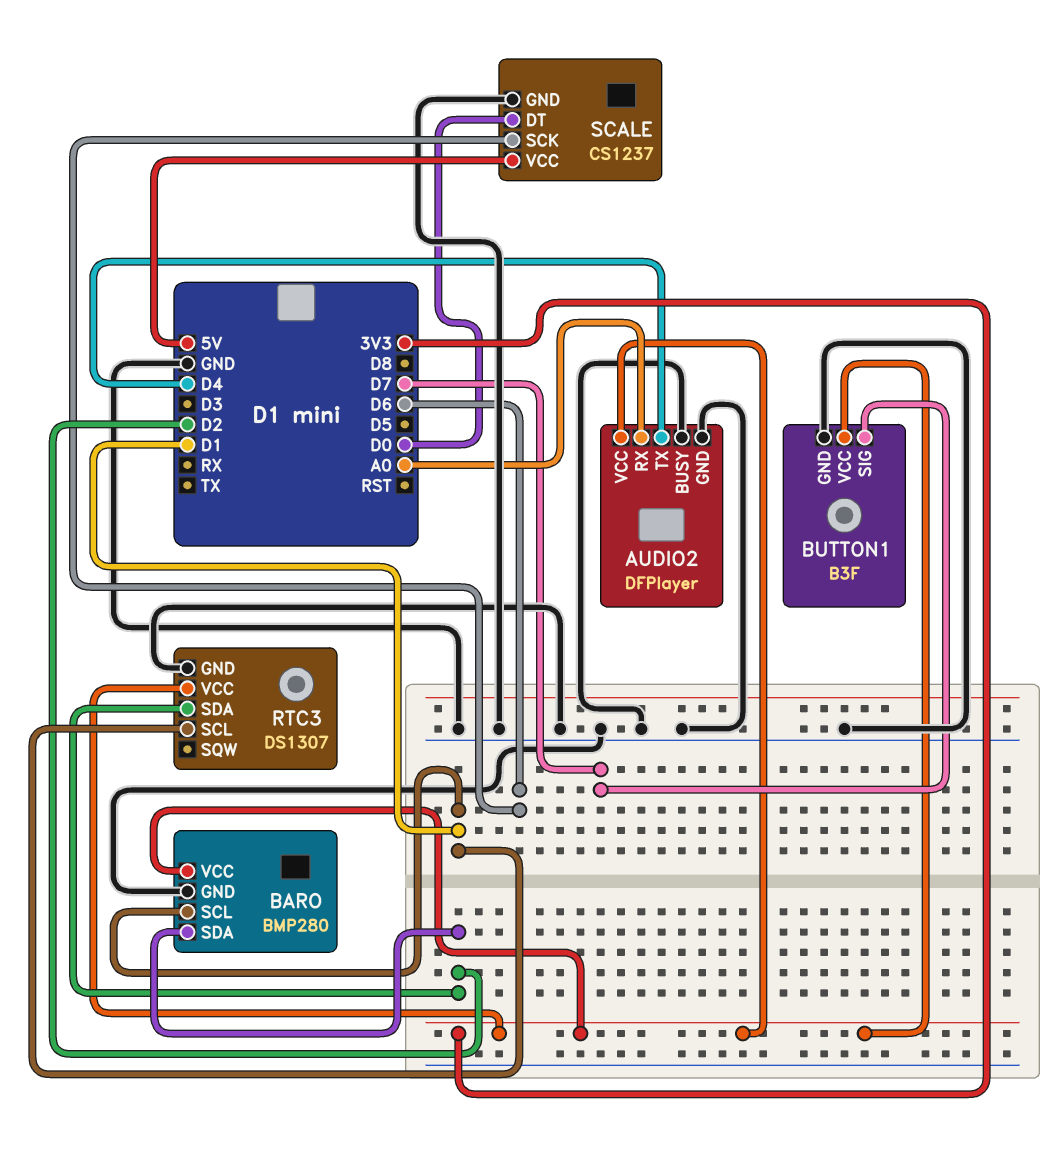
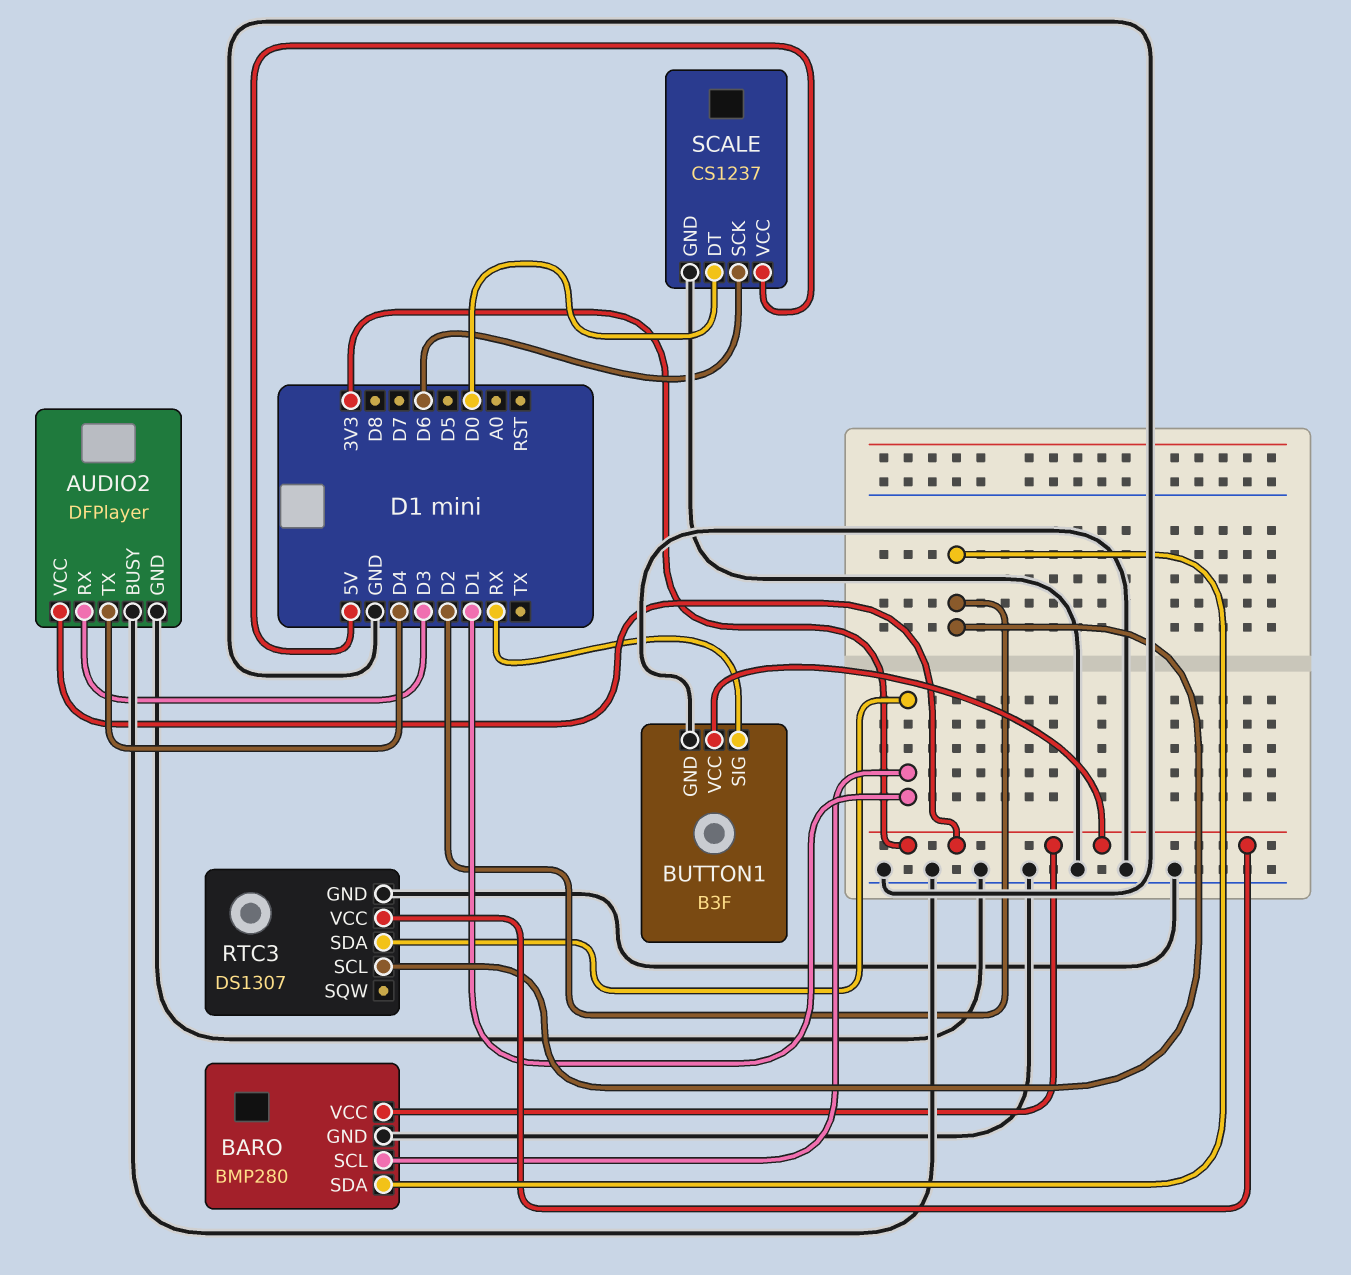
AUDIO2 pin RX: A0 -> D3
BUTTON1 pin SIG: D7 -> RX
RTC3 pin SCL: D1 -> D2
RTC3 pin SDA: D2 -> D1

